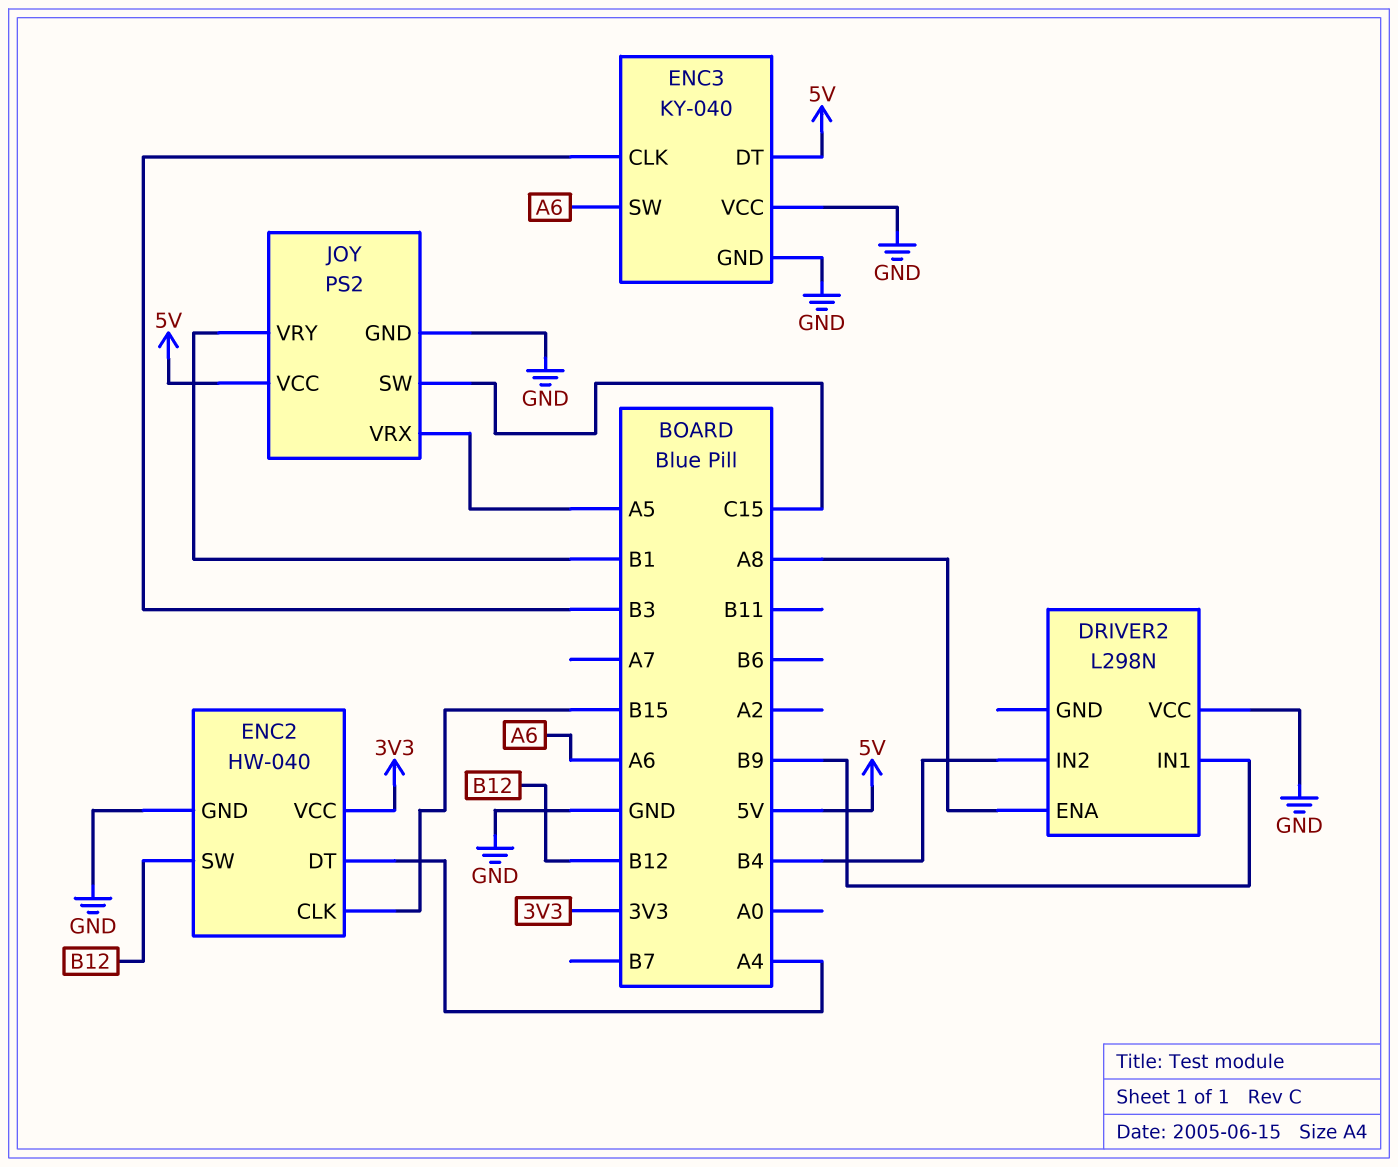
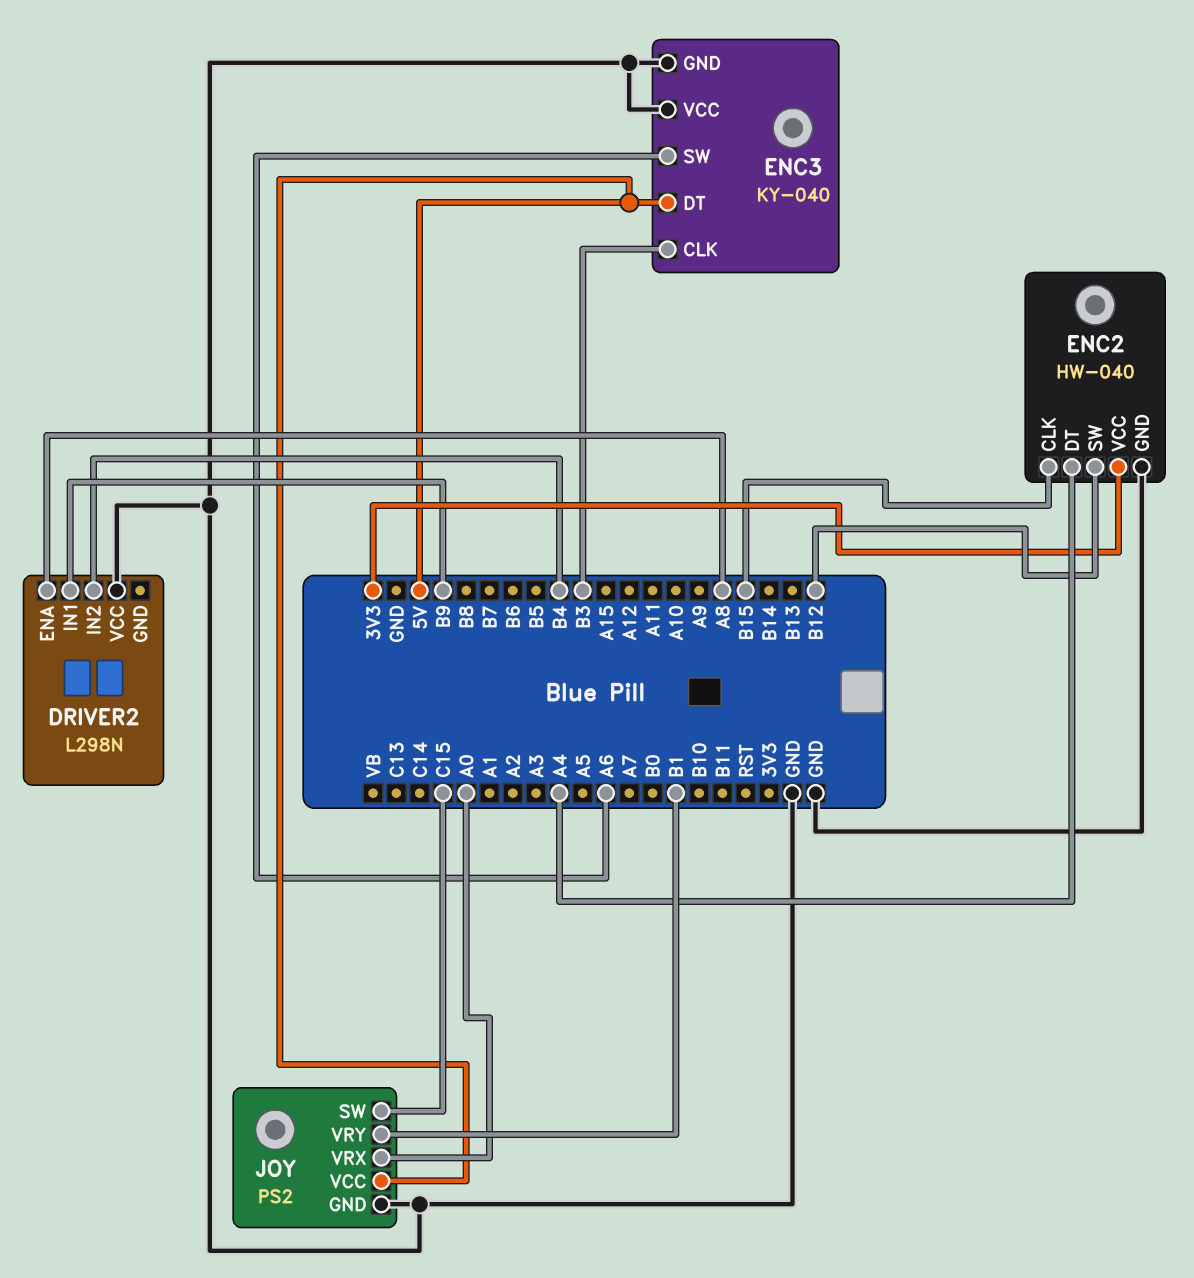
JOY pin VRX: A5 -> A0

